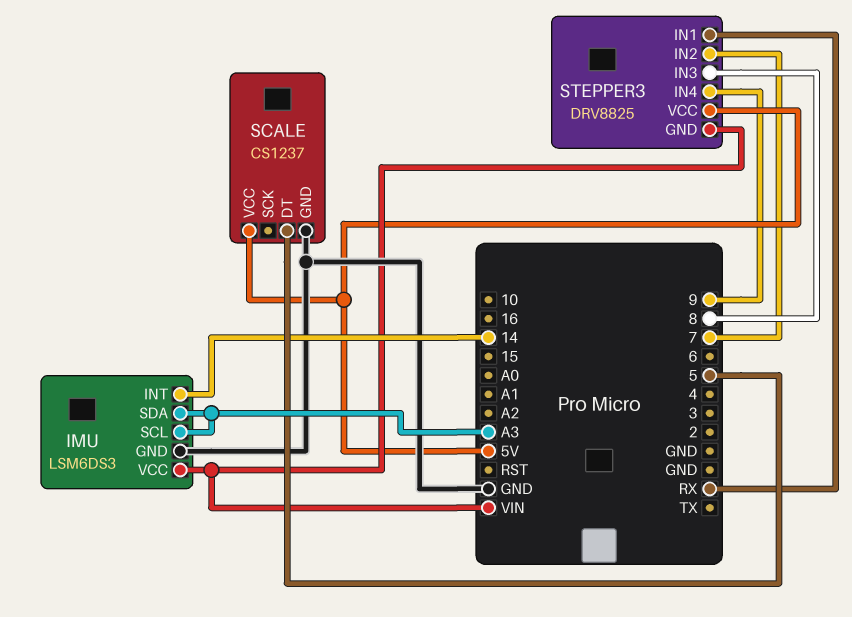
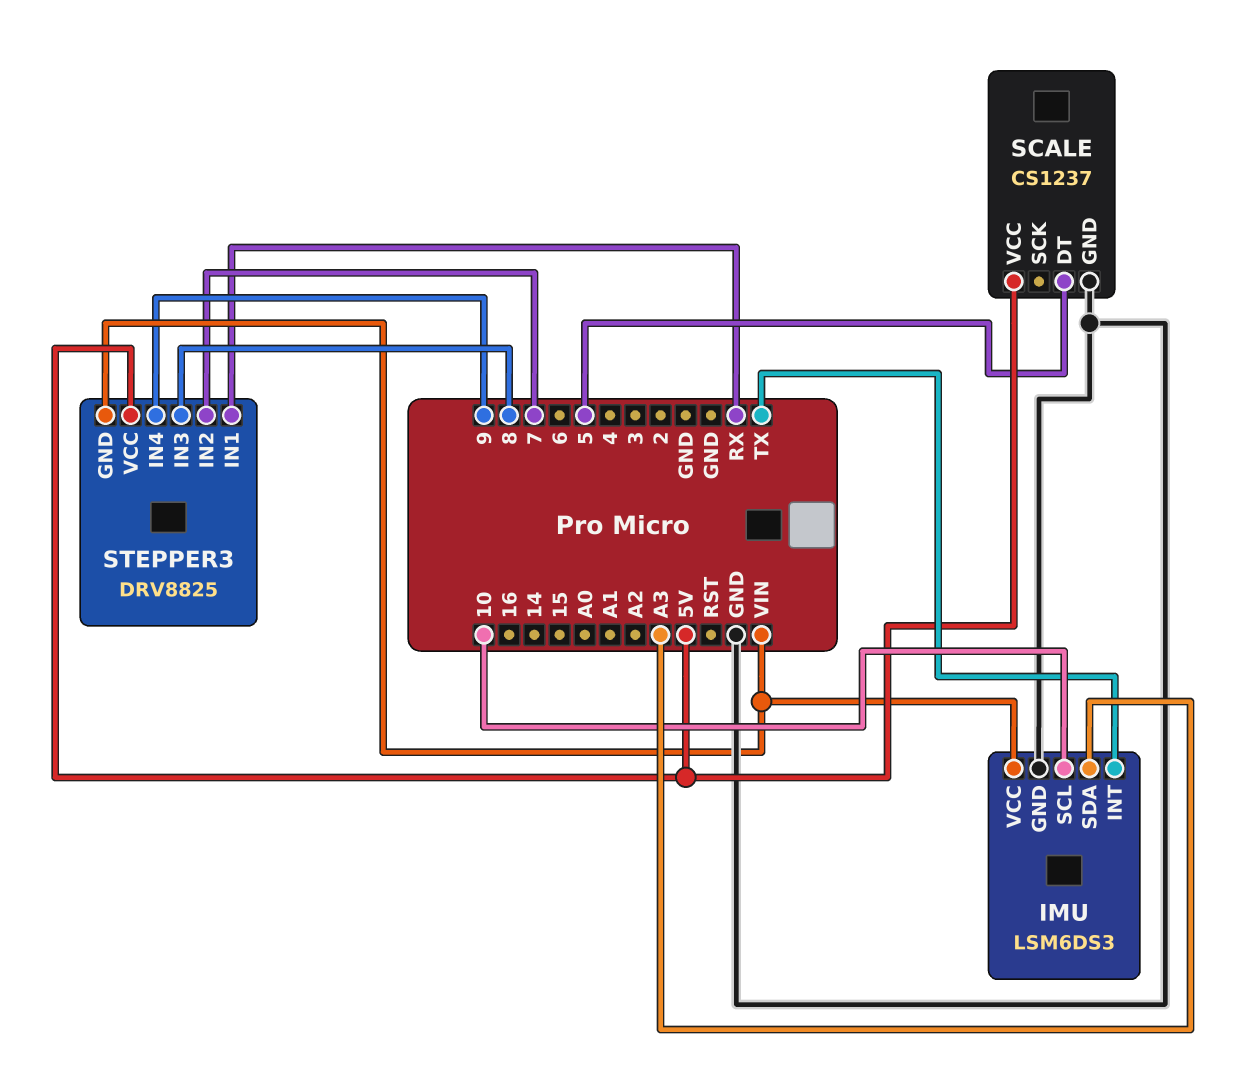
IMU pin INT: 14 -> TX
IMU pin SCL: A3 -> 10

